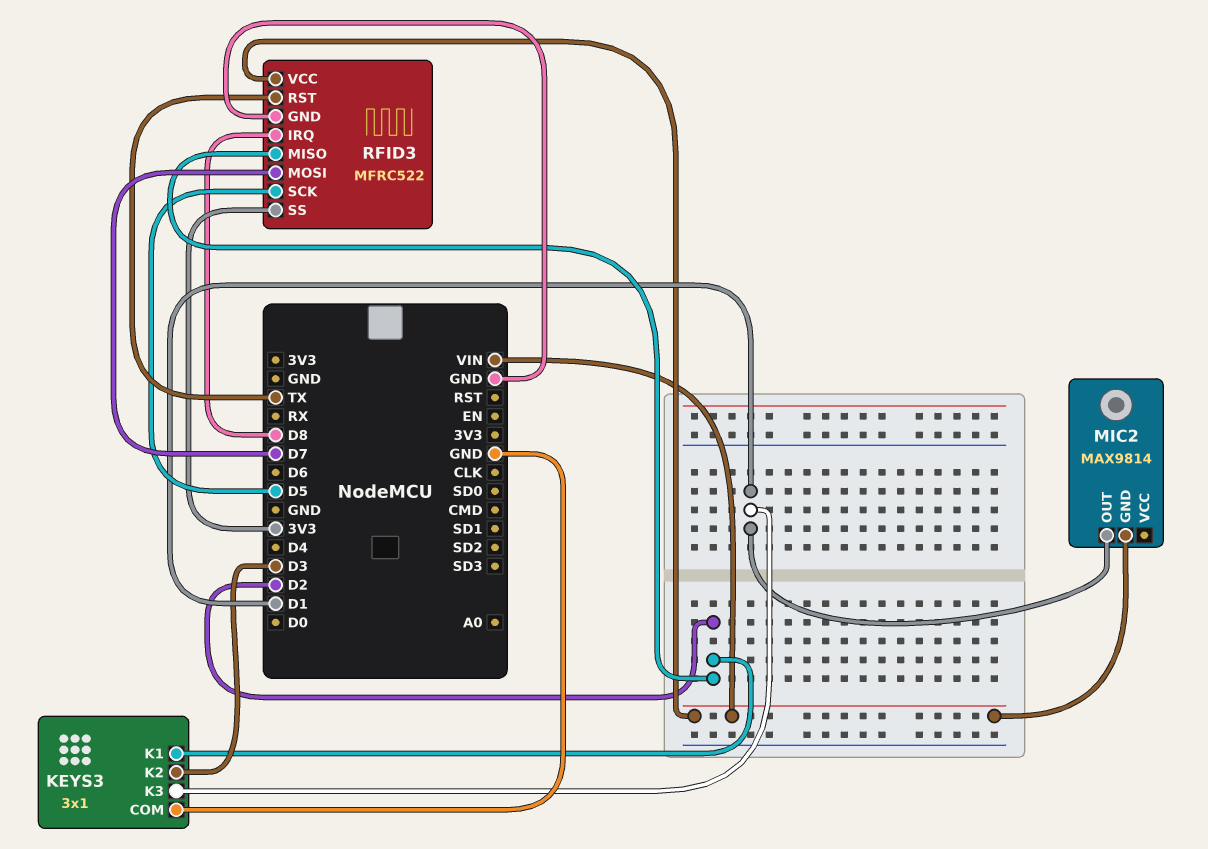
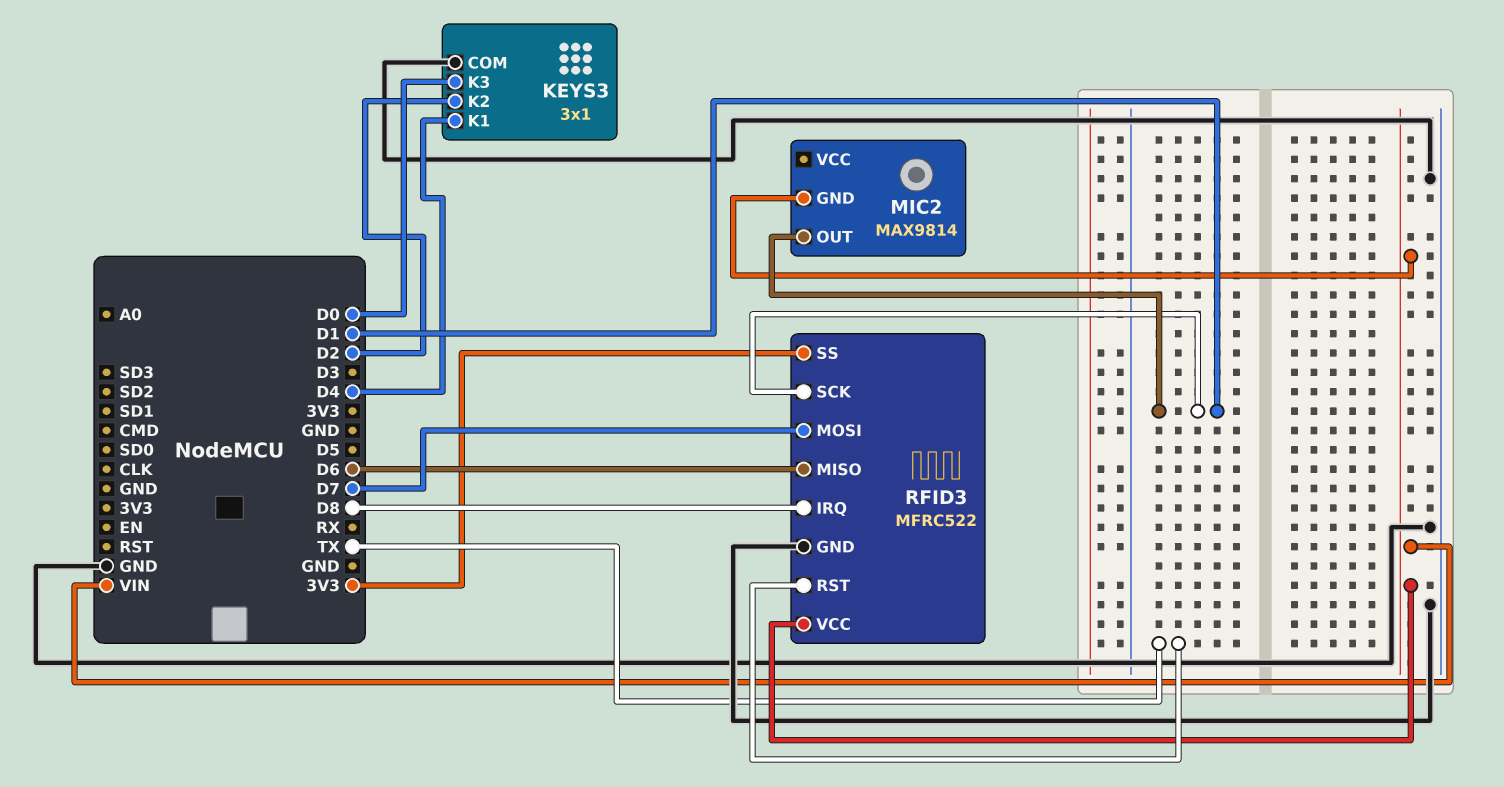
KEYS3 pin K1: D2 -> D4
KEYS3 pin K2: D3 -> D2
KEYS3 pin K3: D1 -> D0
RFID3 pin MISO: D2 -> D6
RFID3 pin SCK: D5 -> D1

